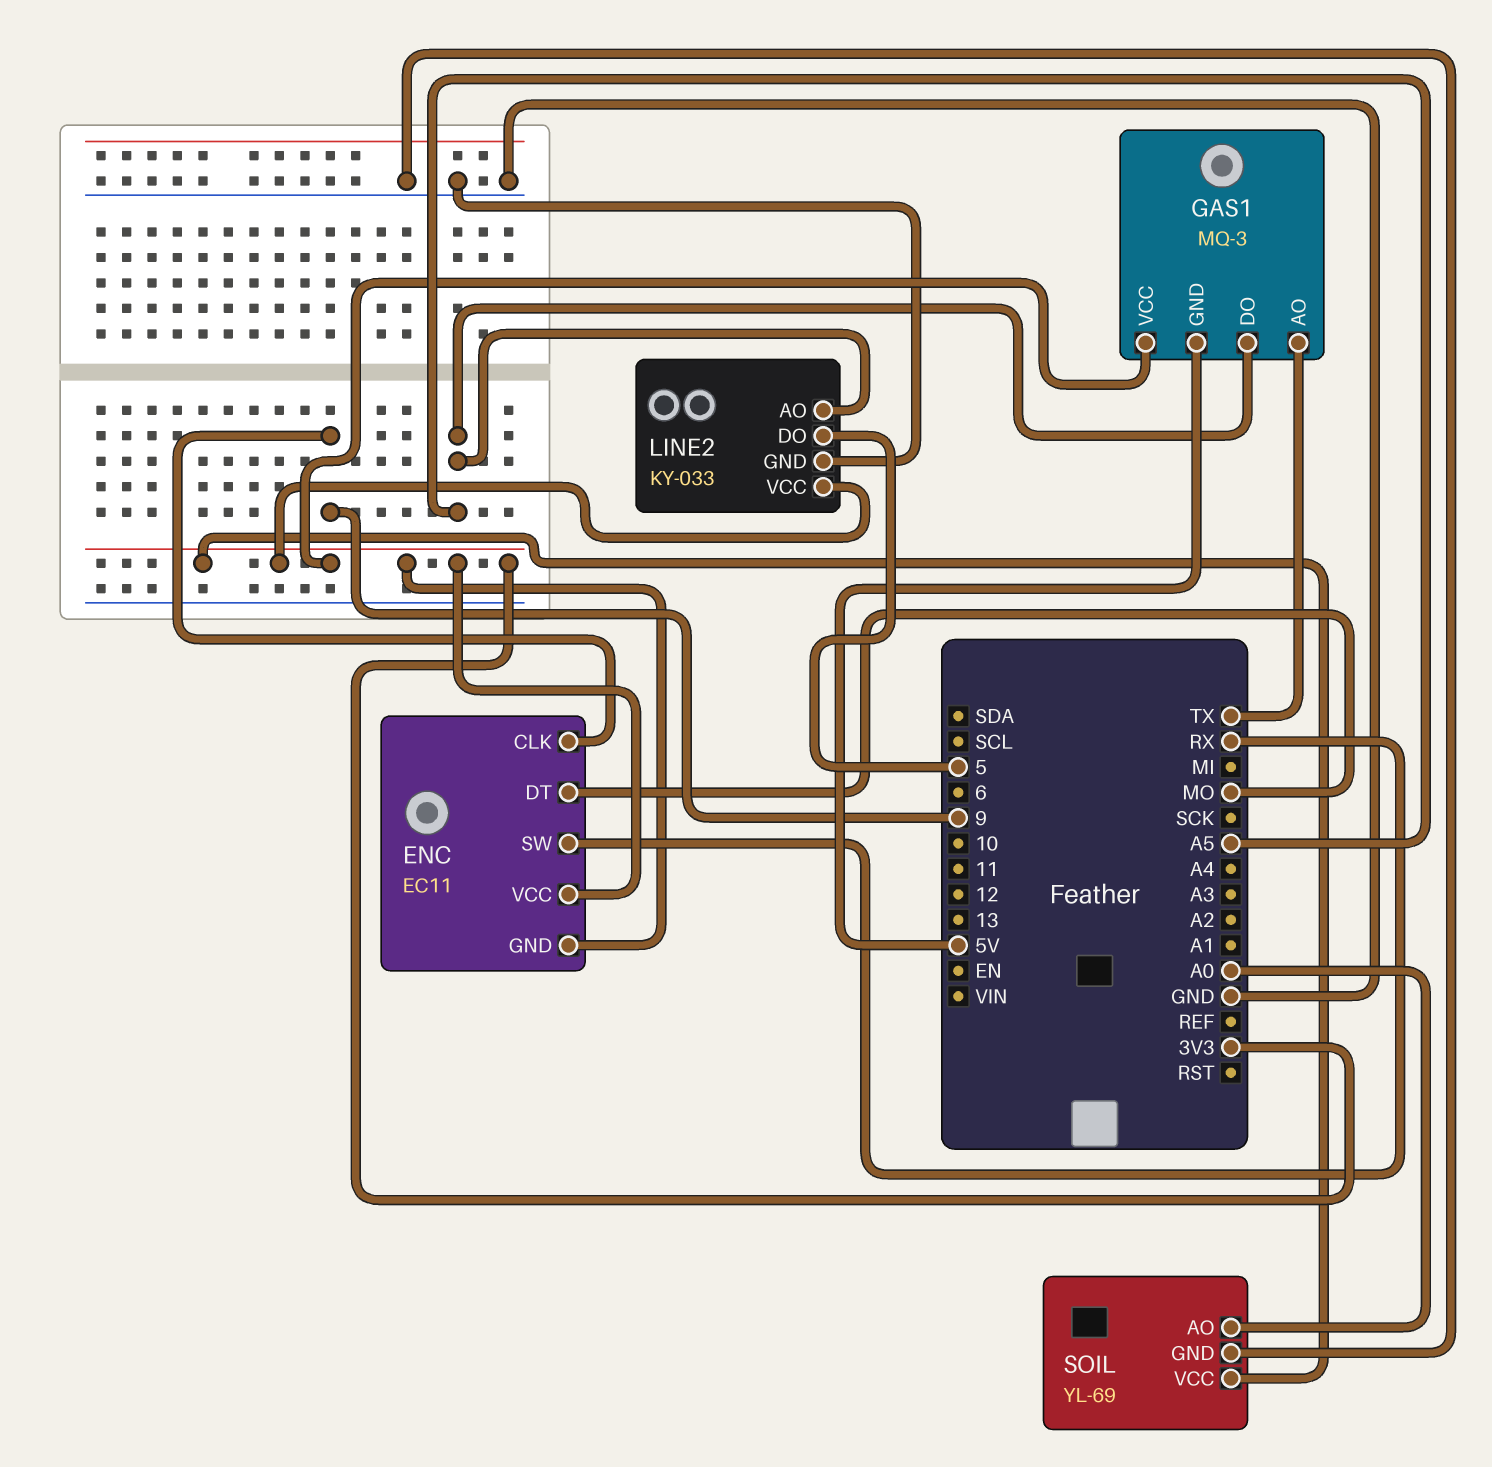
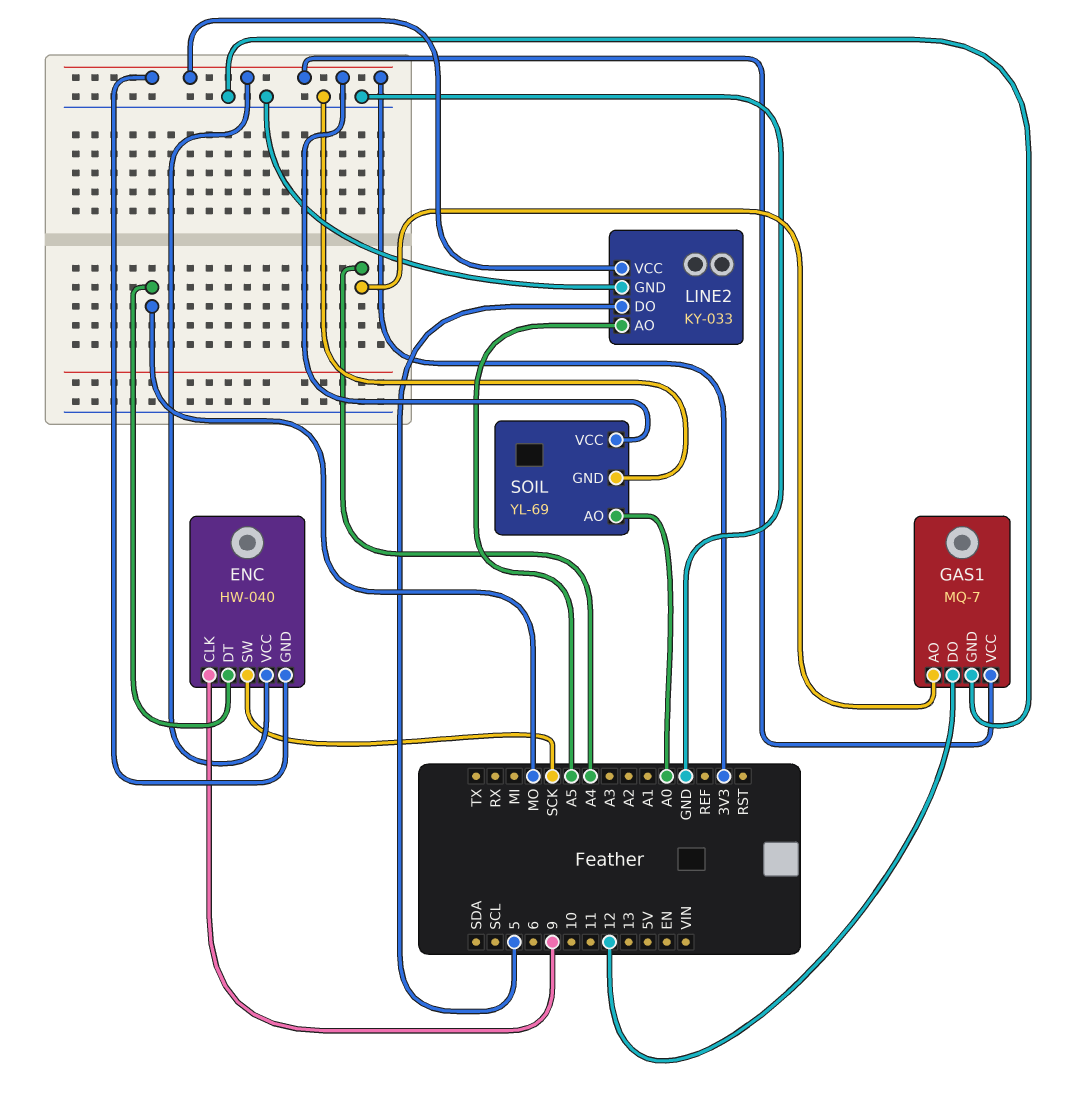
ENC: EC11 -> HW-040
ENC pin SW: RX -> SCK
GAS1: MQ-3 -> MQ-7
GAS1 pin AO: TX -> A4
GAS1 pin DO: A5 -> 12
GAS1 pin GND: 5V -> GND

